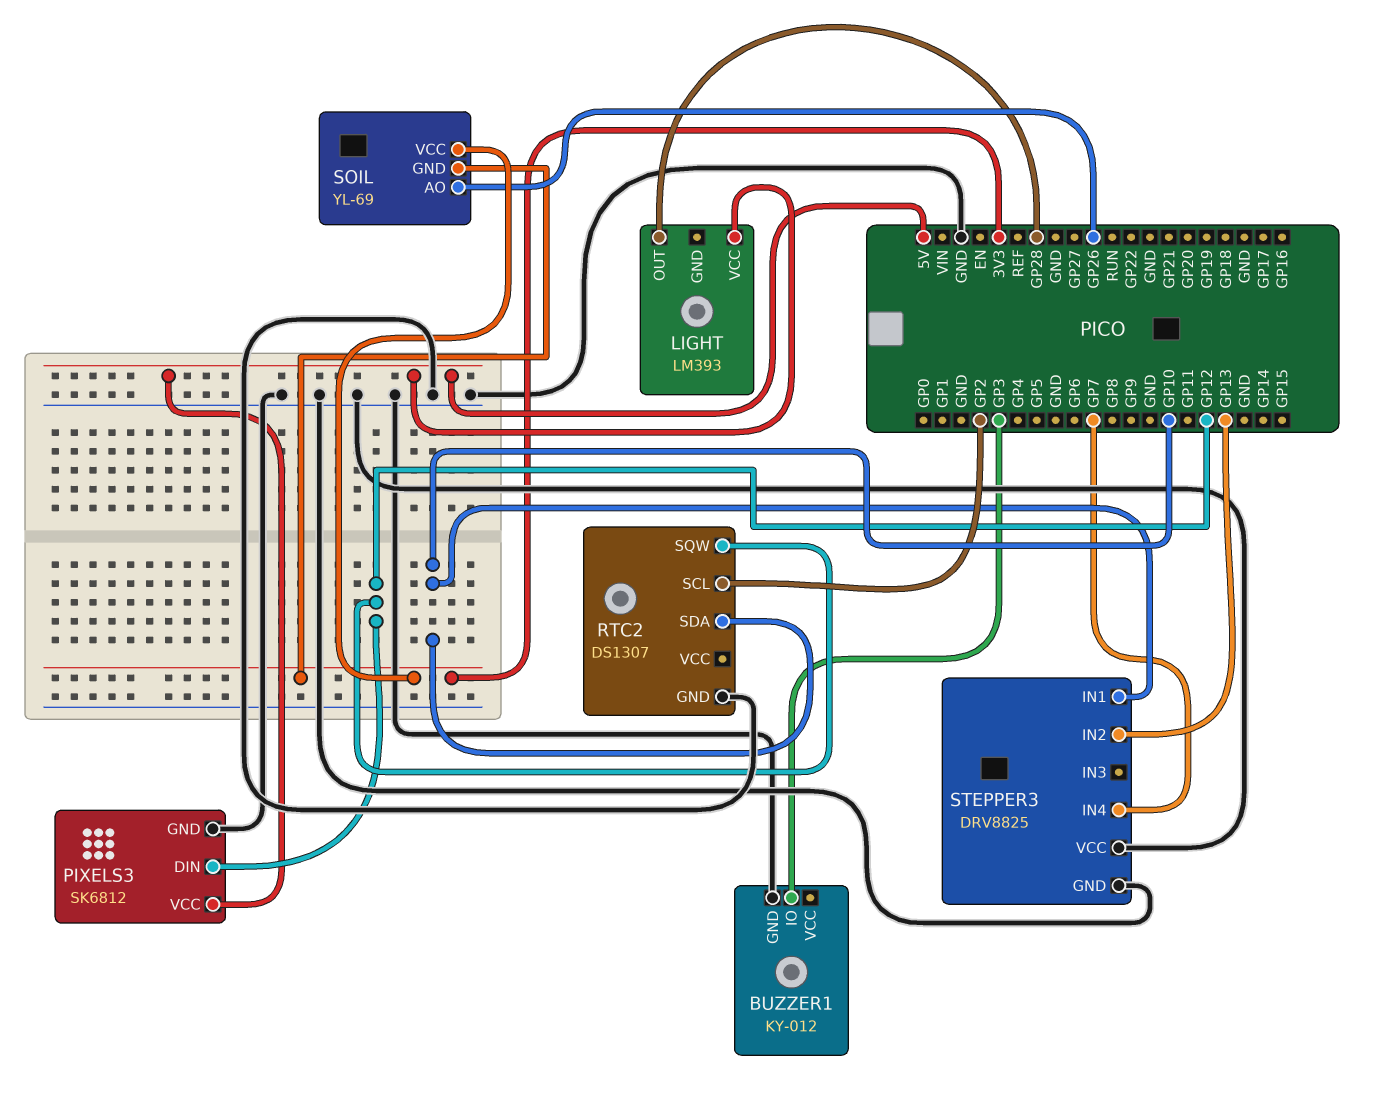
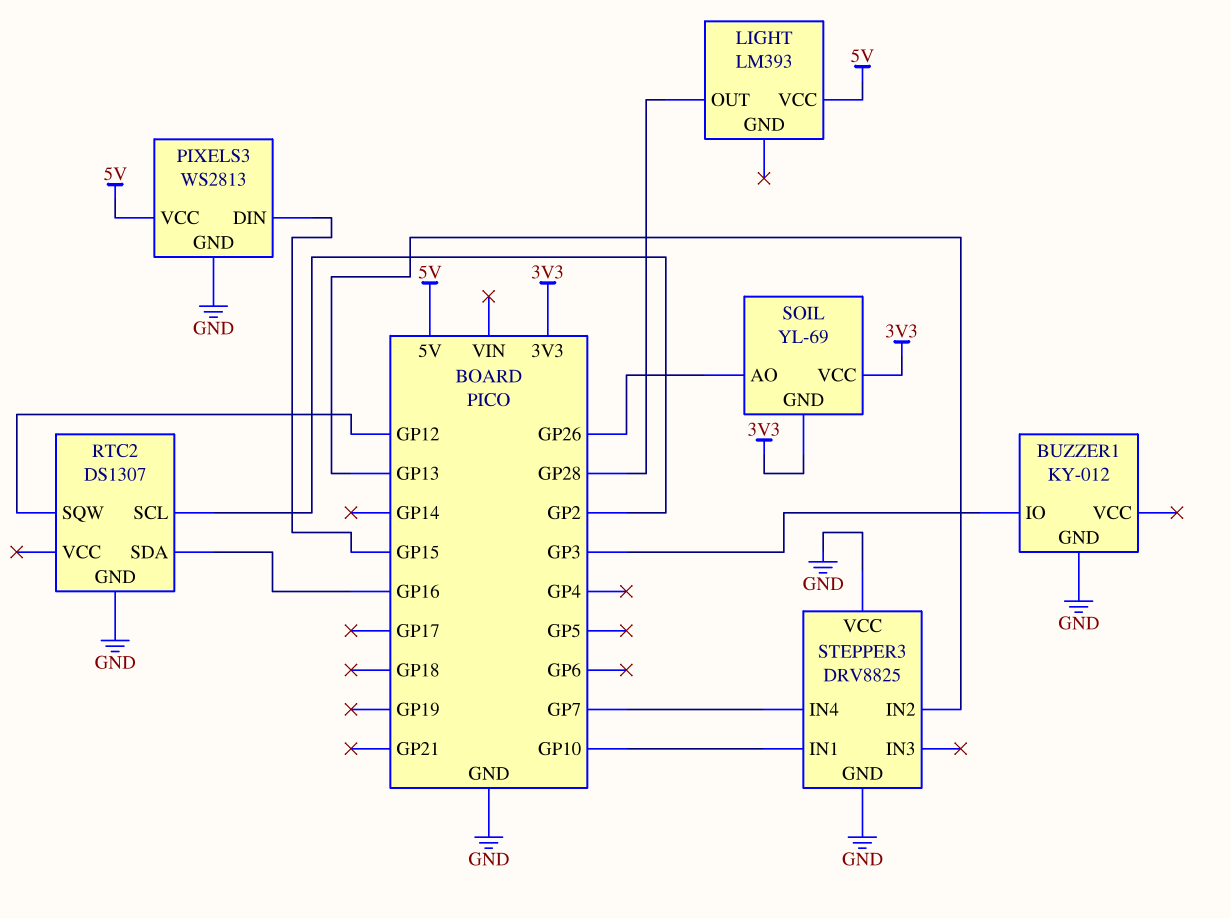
PIXELS3: SK6812 -> WS2813
PIXELS3 pin DIN: GP12 -> GP15
RTC2 pin SDA: GP10 -> GP16

